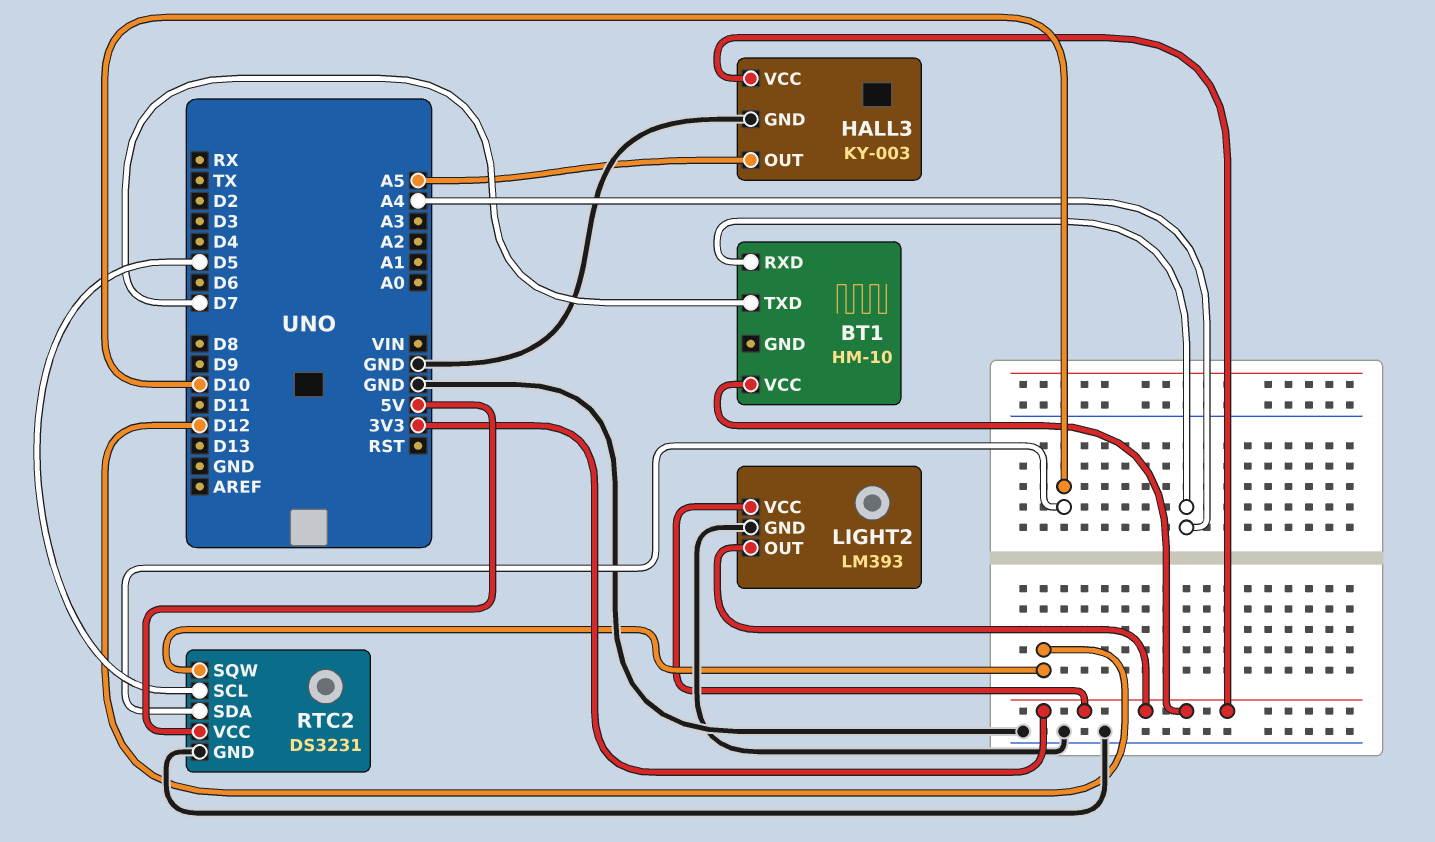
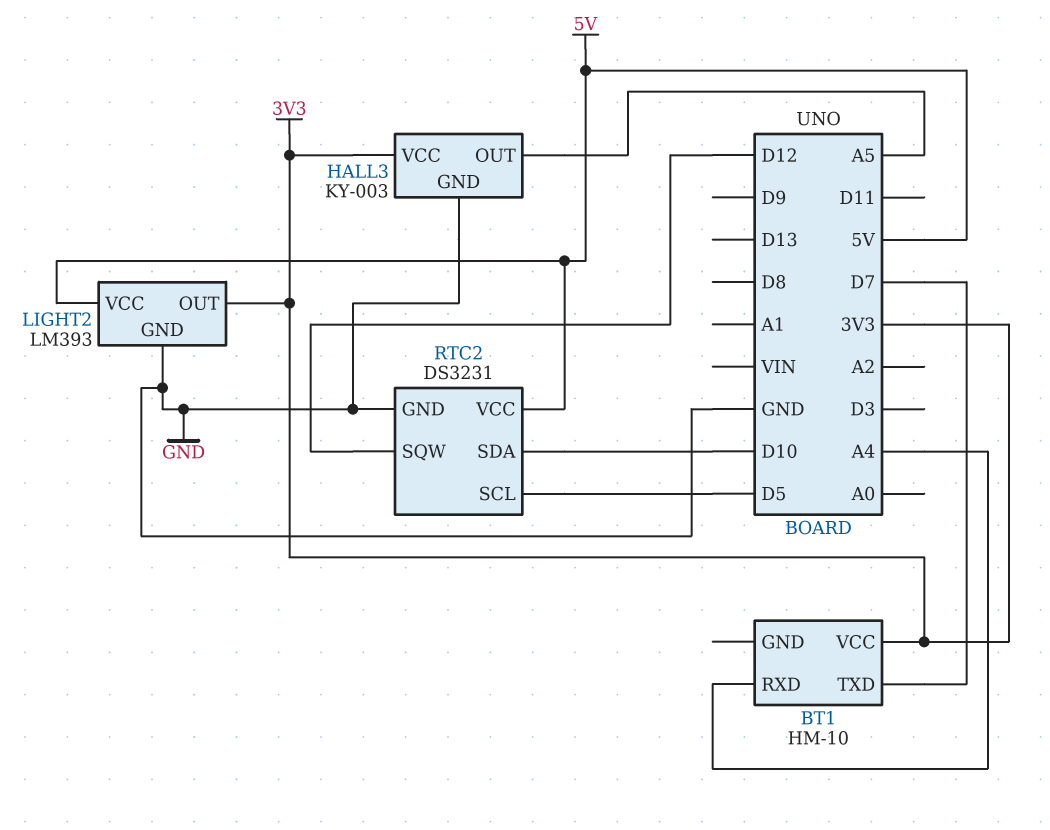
LIGHT2 pin VCC: 3V3 -> 5V

